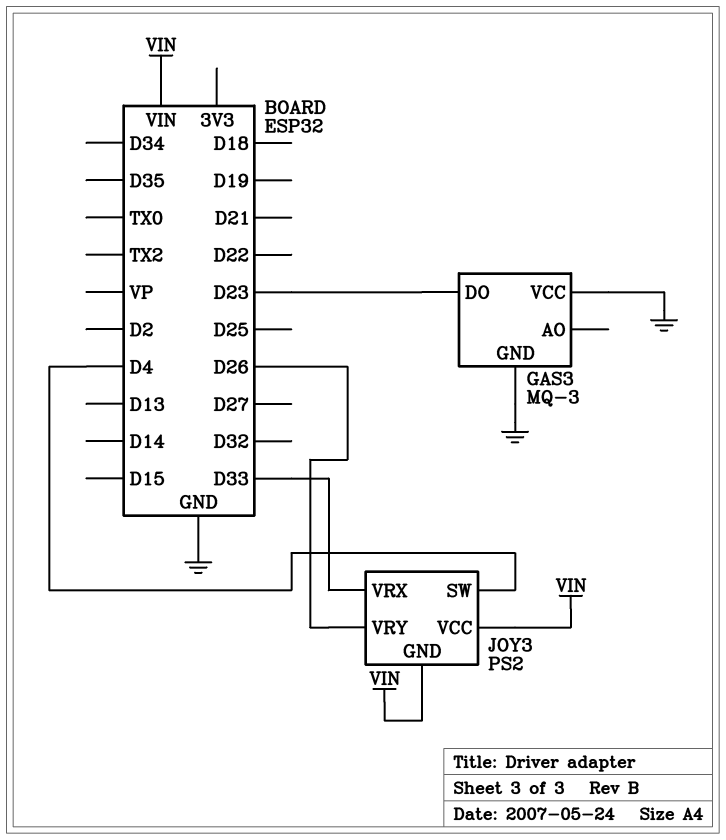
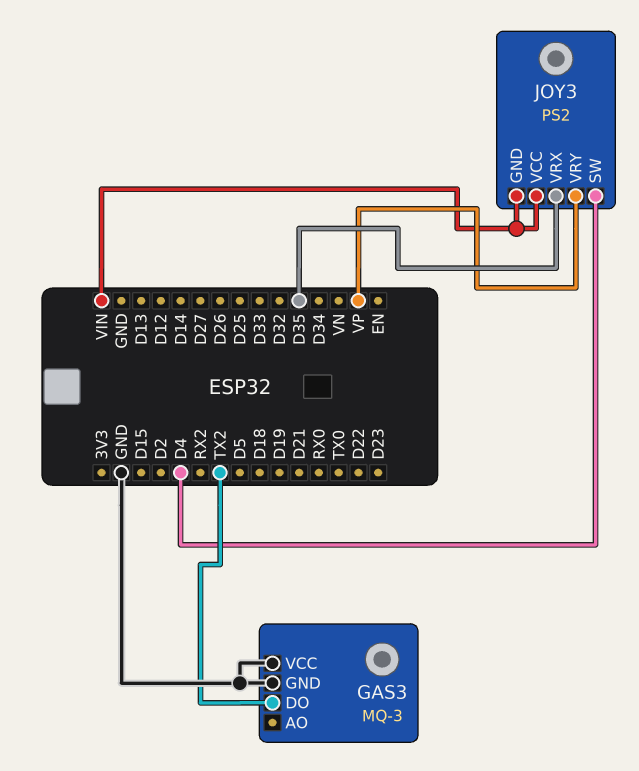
GAS3 pin DO: D23 -> TX2
JOY3 pin VRX: D33 -> D35
JOY3 pin VRY: D26 -> VP

